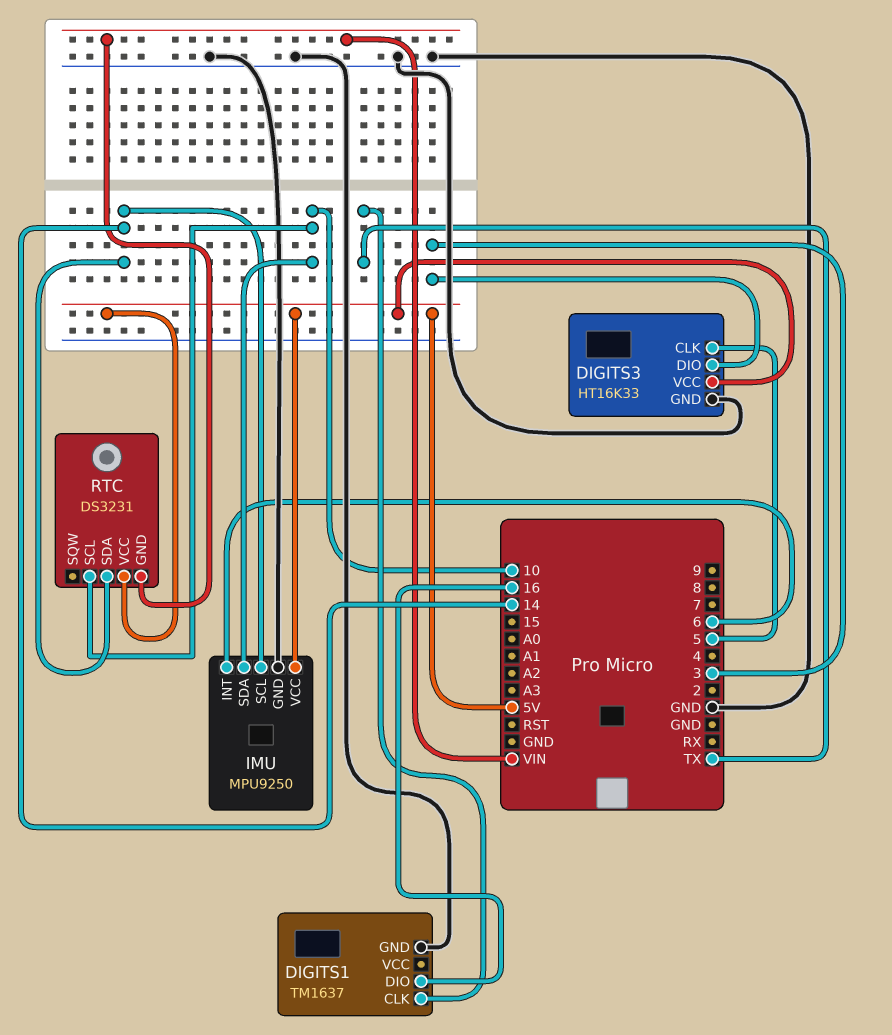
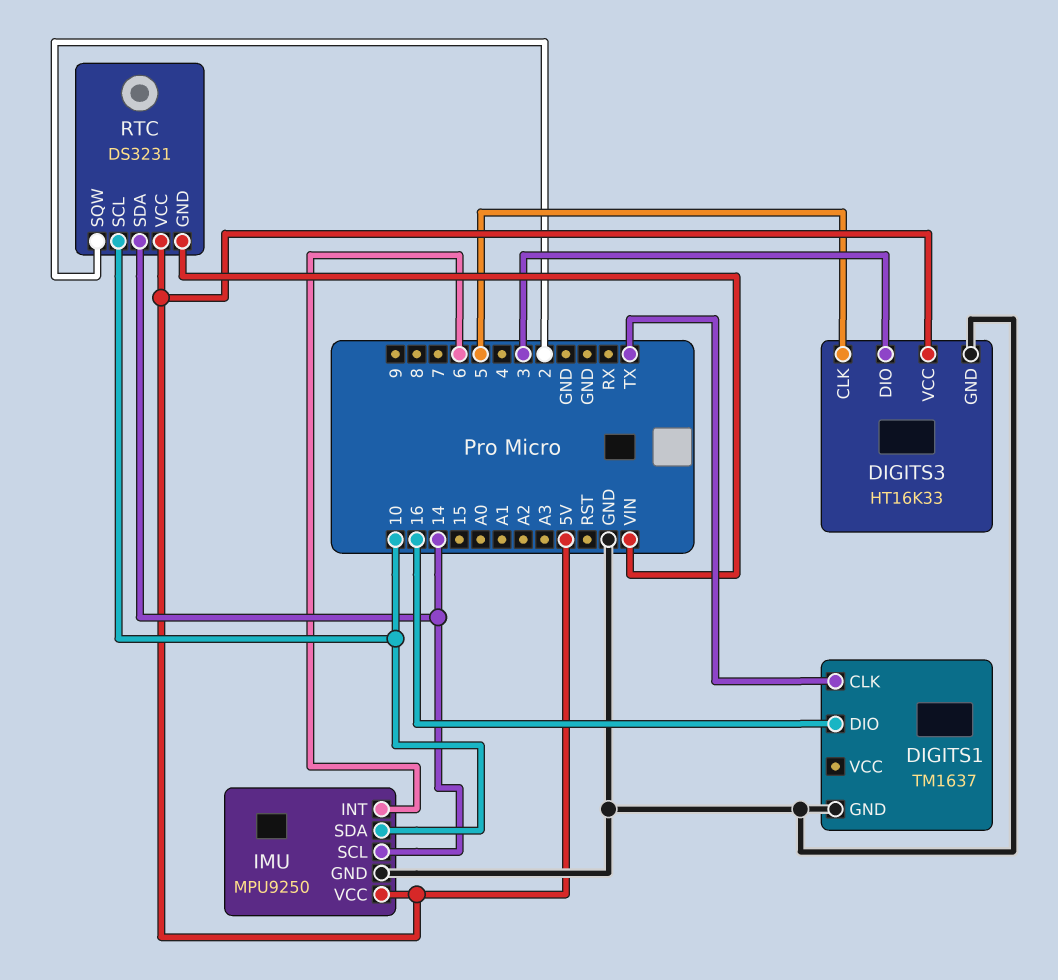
RTC pin SQW: none -> 2

